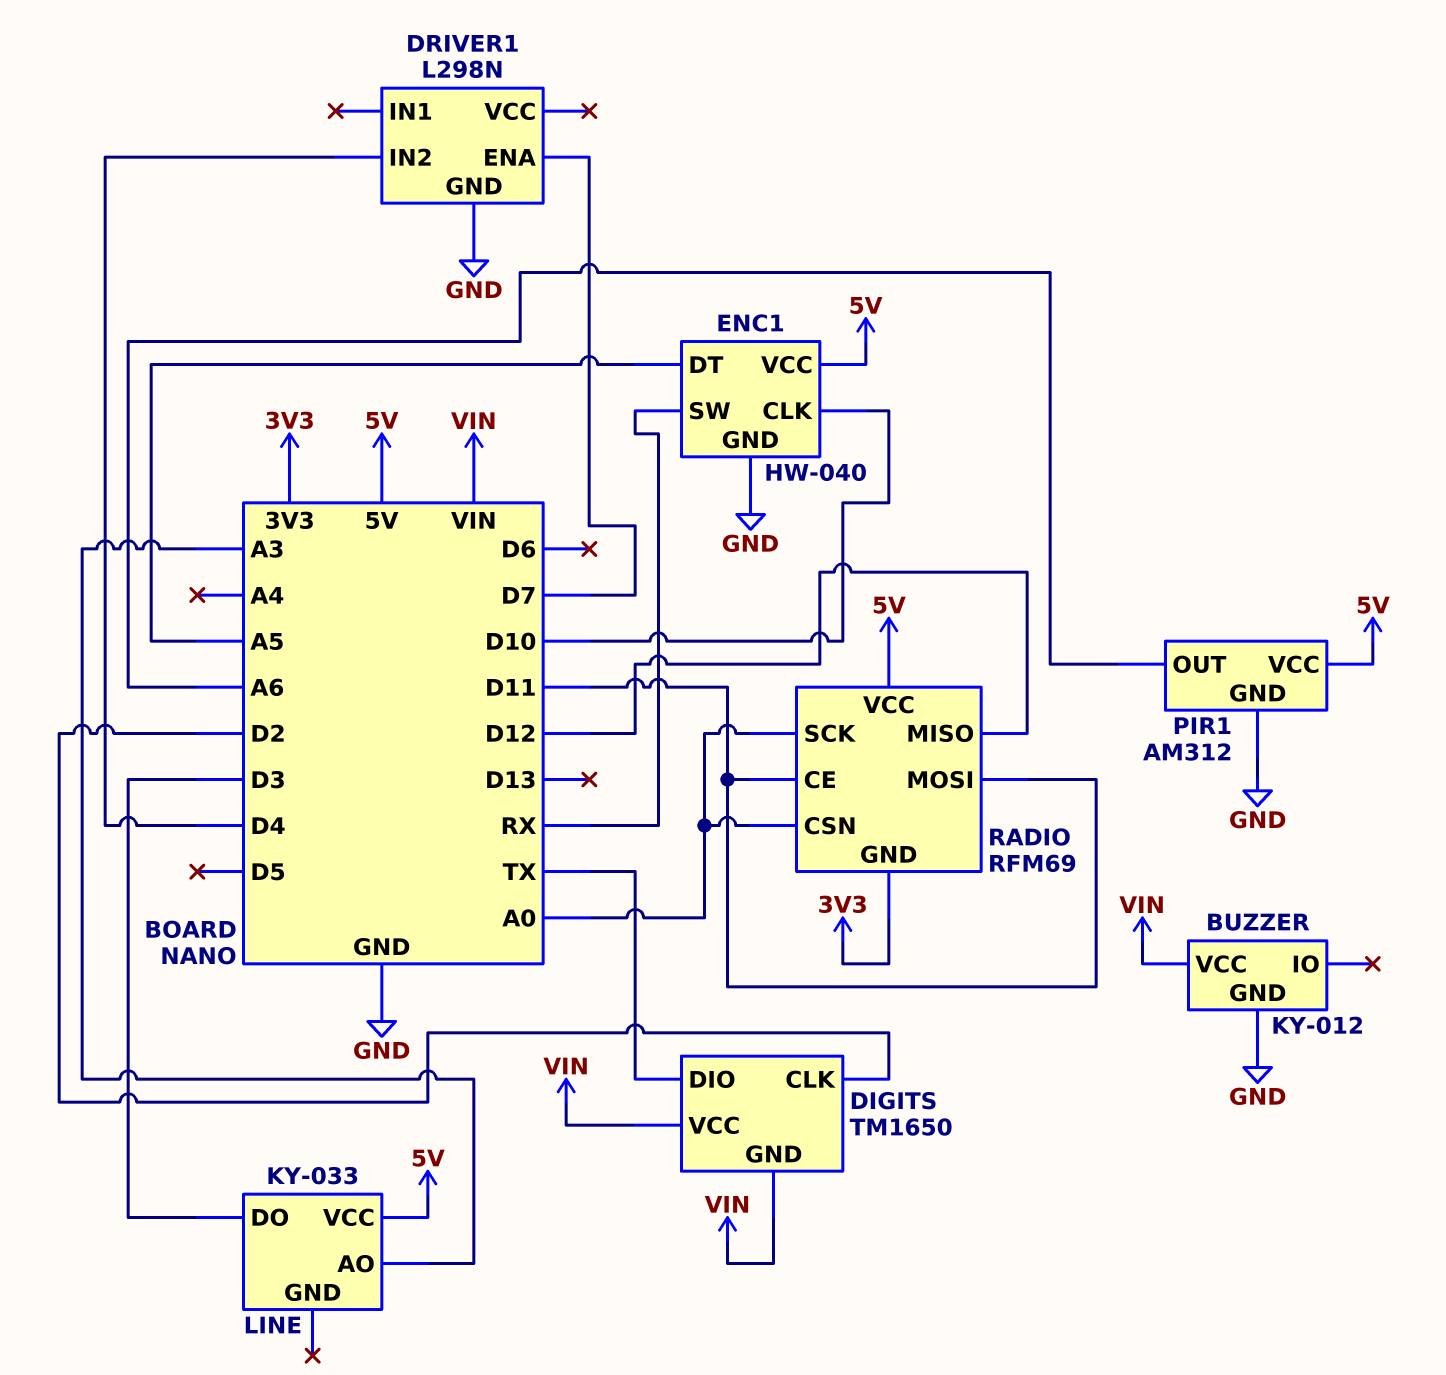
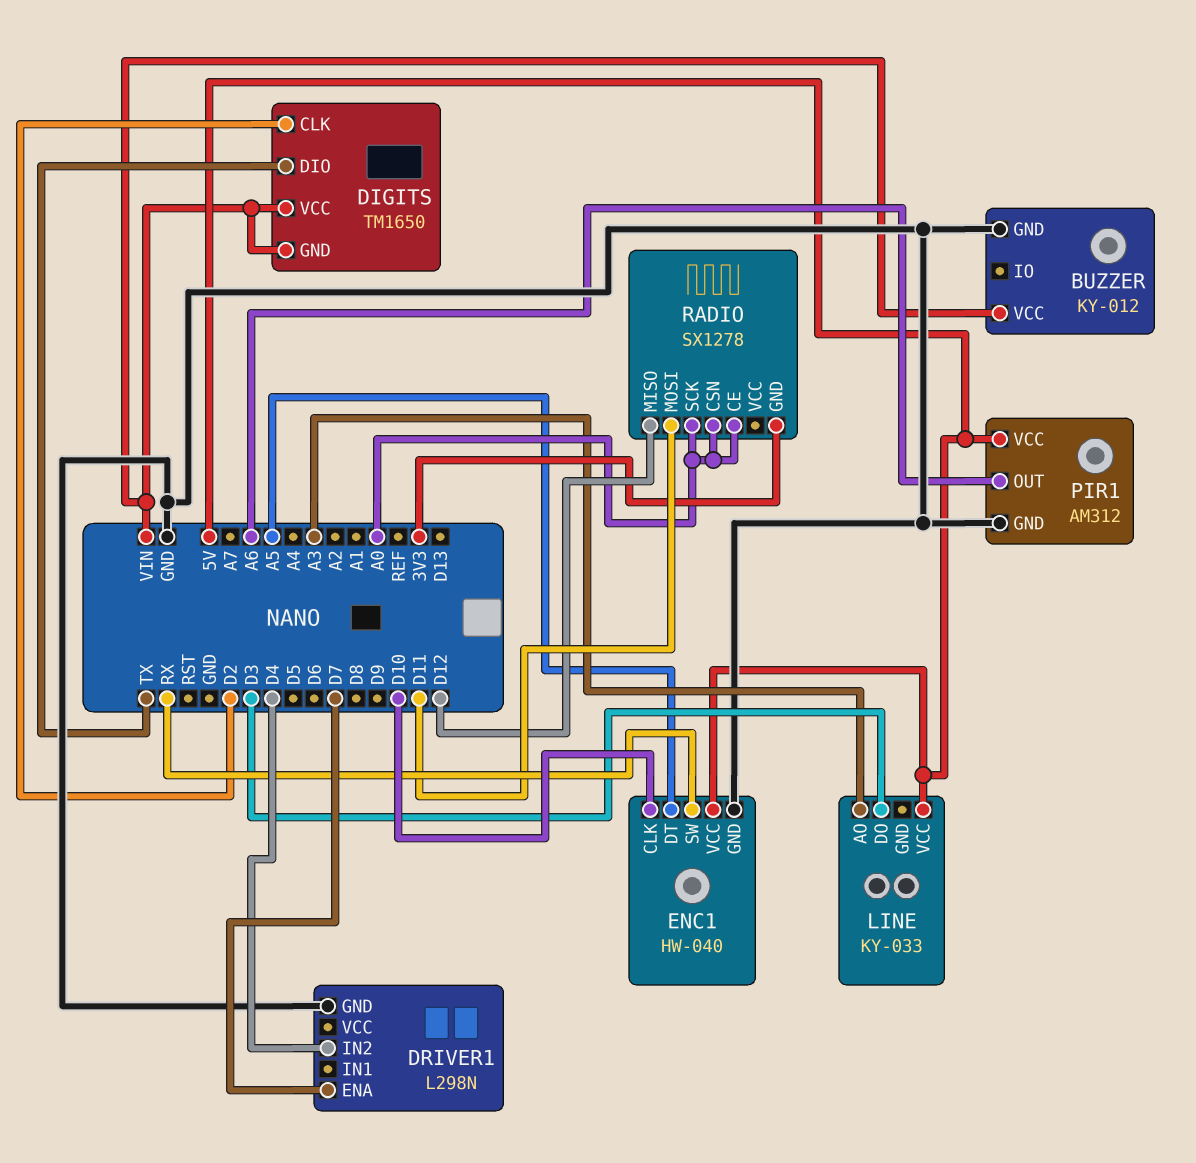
RADIO: RFM69 -> SX1278
RADIO pin CE: D11 -> A0
RADIO pin VCC: 5V -> none

